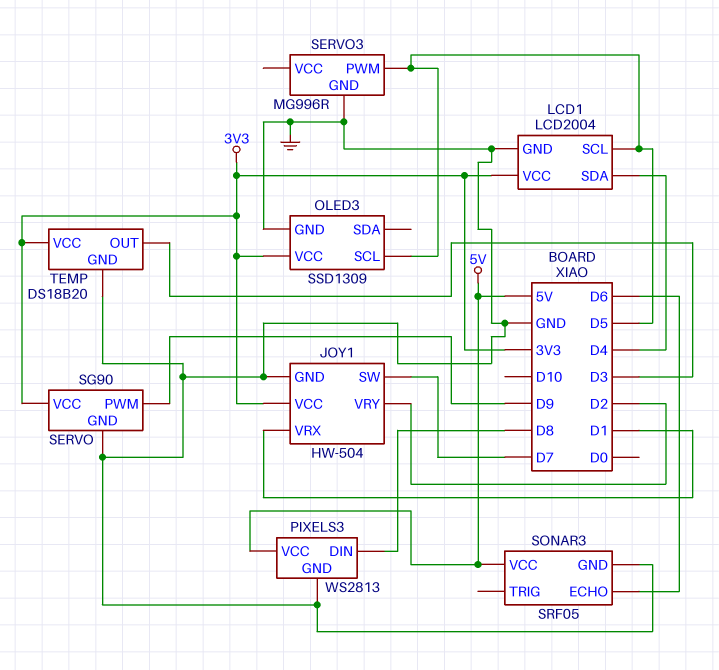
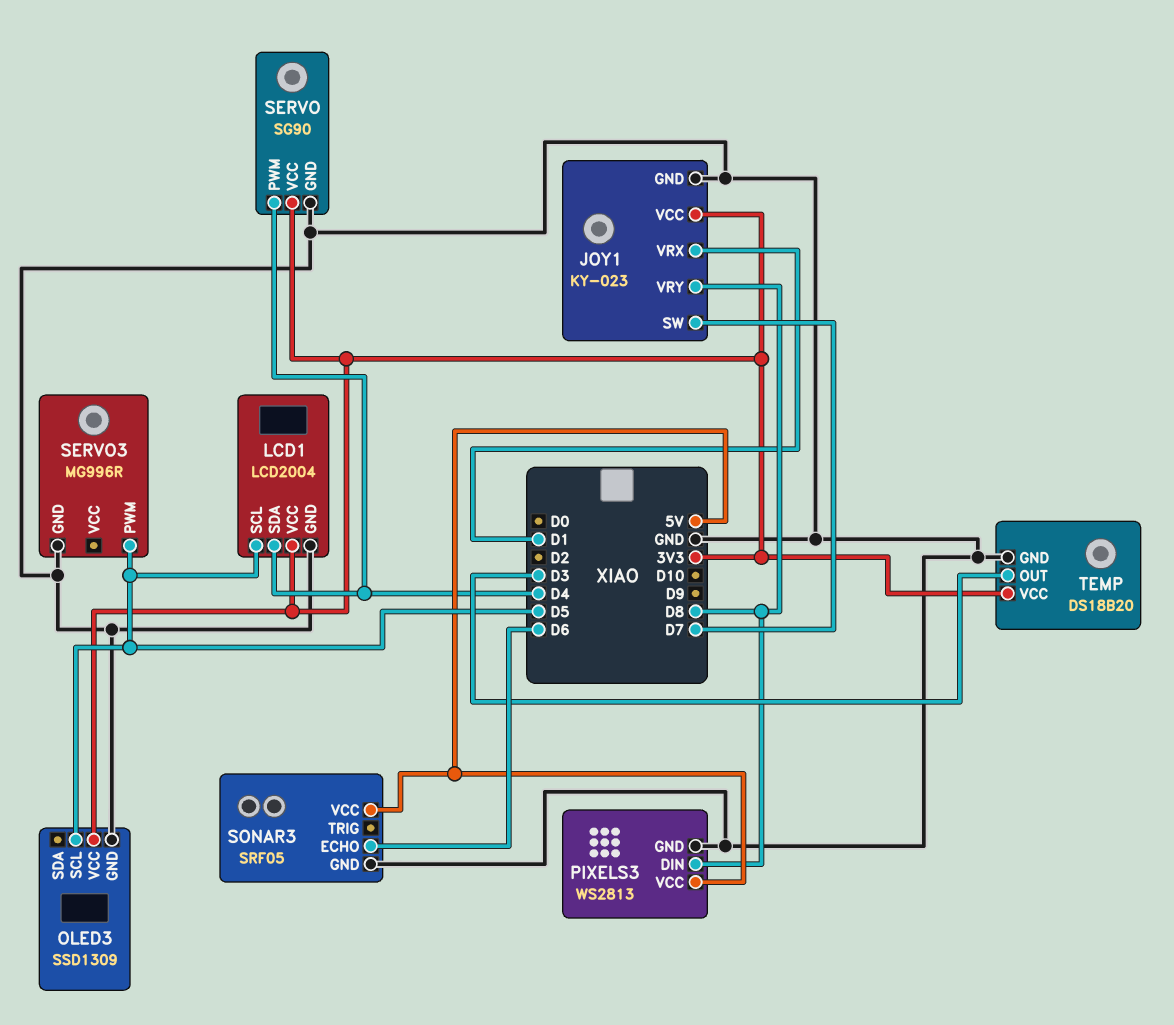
JOY1: HW-504 -> KY-023
JOY1 pin VRY: D2 -> D8
SERVO pin PWM: D9 -> D4

